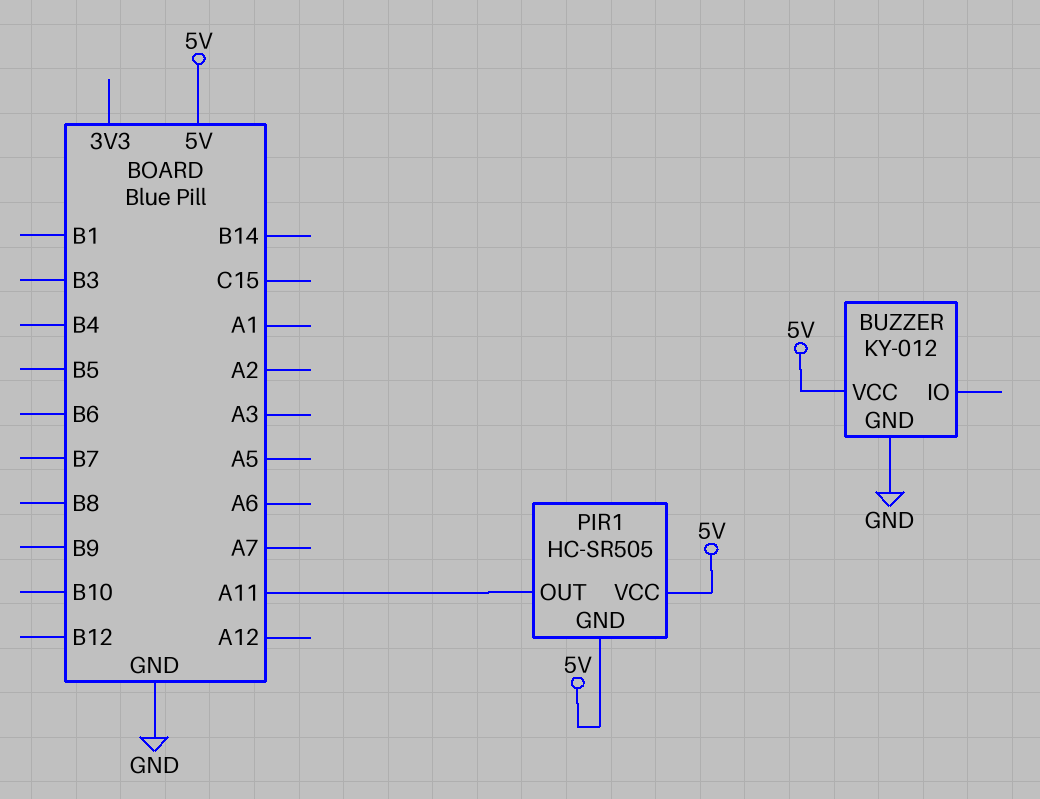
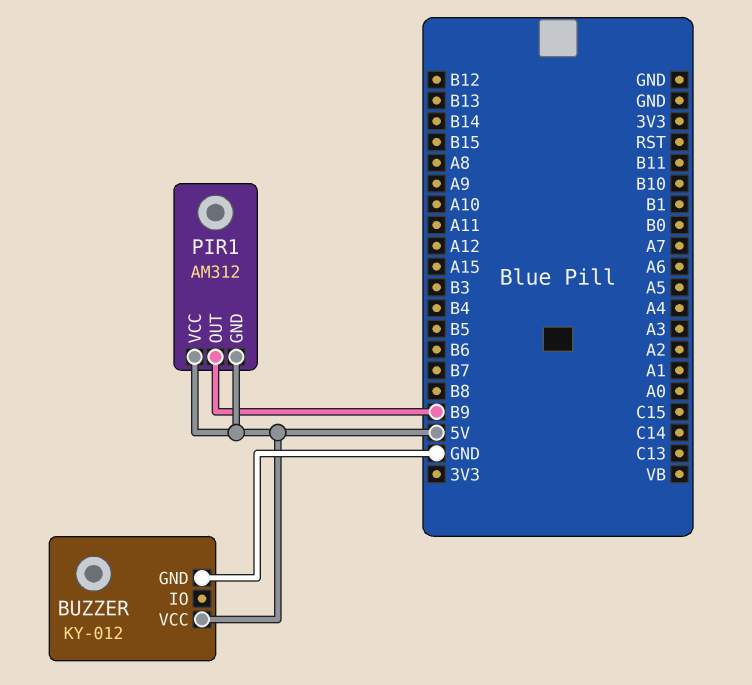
PIR1: HC-SR505 -> AM312
PIR1 pin OUT: A11 -> B9

